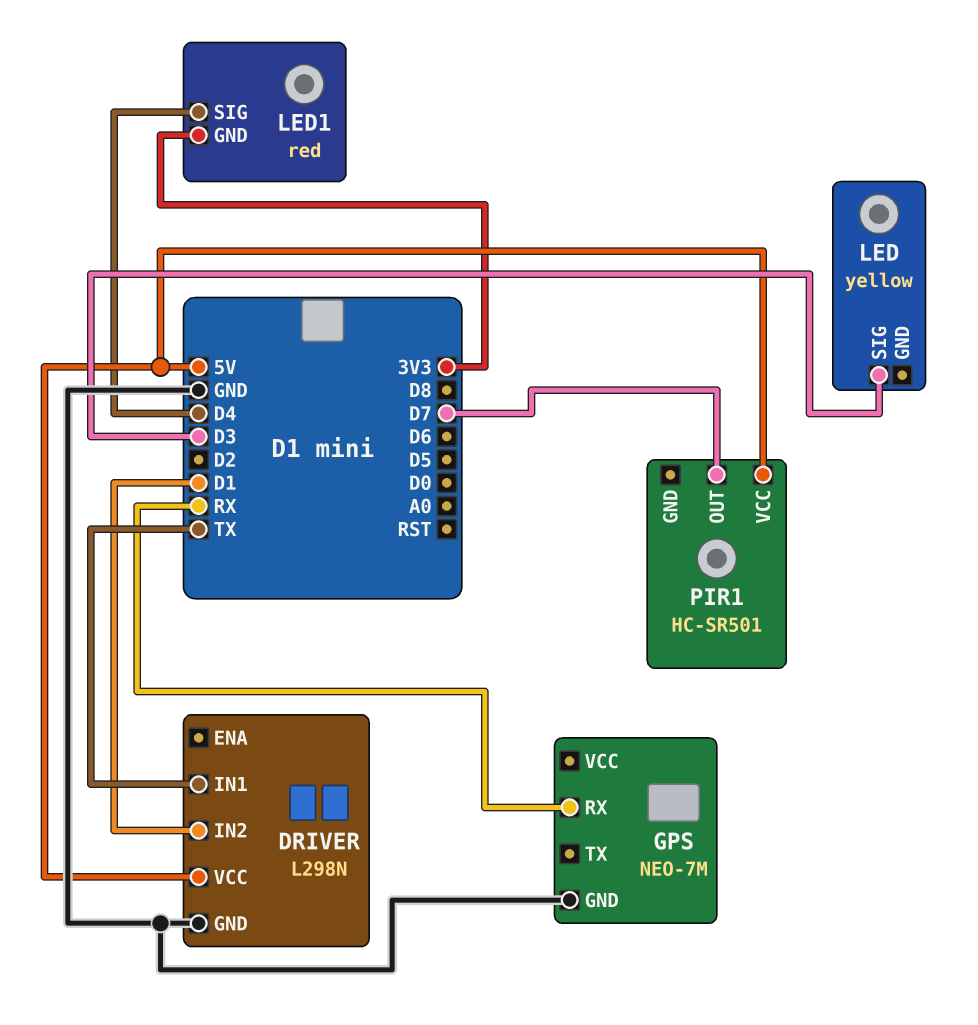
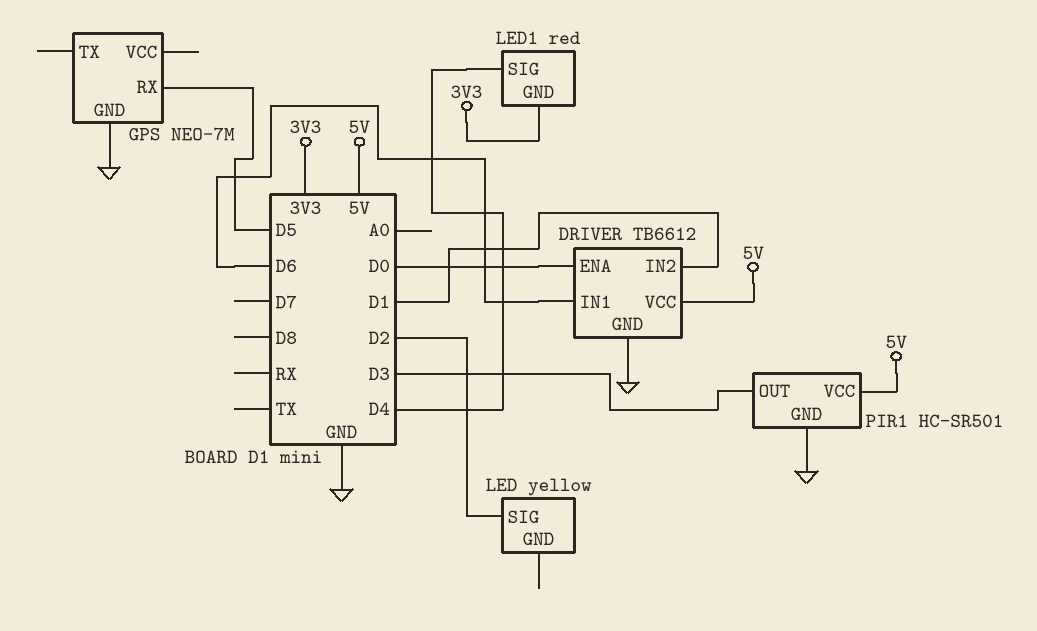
DRIVER: L298N -> TB6612
DRIVER pin ENA: none -> D0
DRIVER pin IN1: TX -> D6
GPS pin RX: RX -> D5
LED pin SIG: D3 -> D2
PIR1 pin GND: none -> GND
PIR1 pin OUT: D7 -> D3

